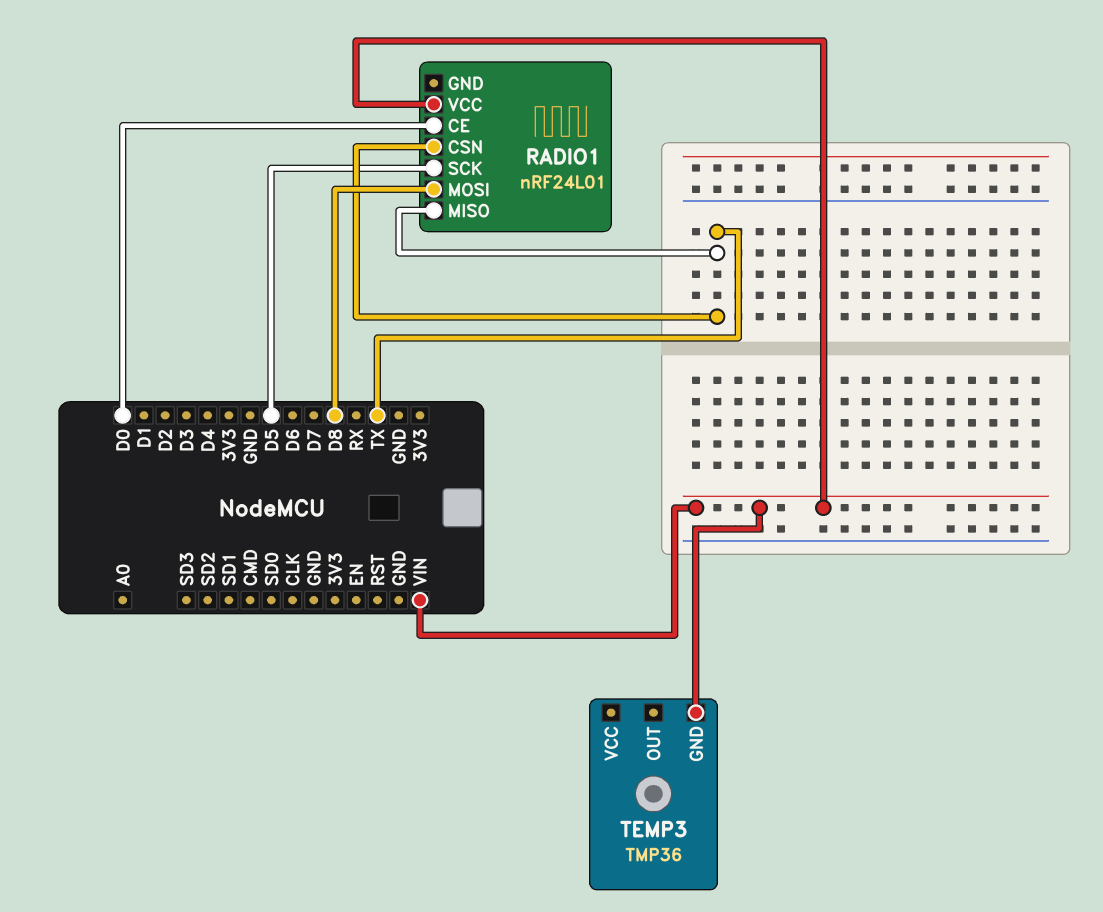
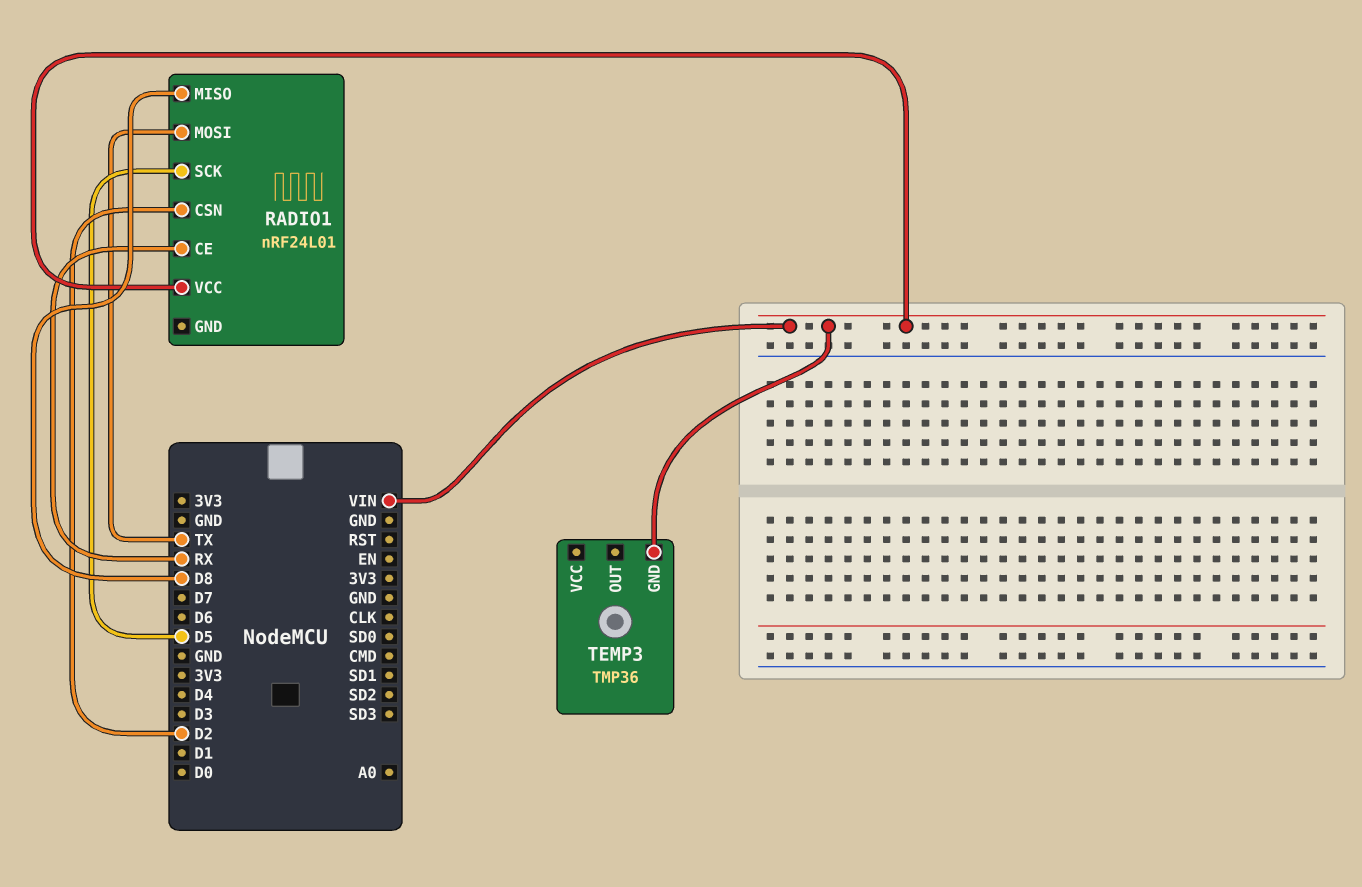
RADIO1 pin CE: D0 -> RX
RADIO1 pin CSN: TX -> D2
RADIO1 pin MISO: TX -> D8
RADIO1 pin MOSI: D8 -> TX

